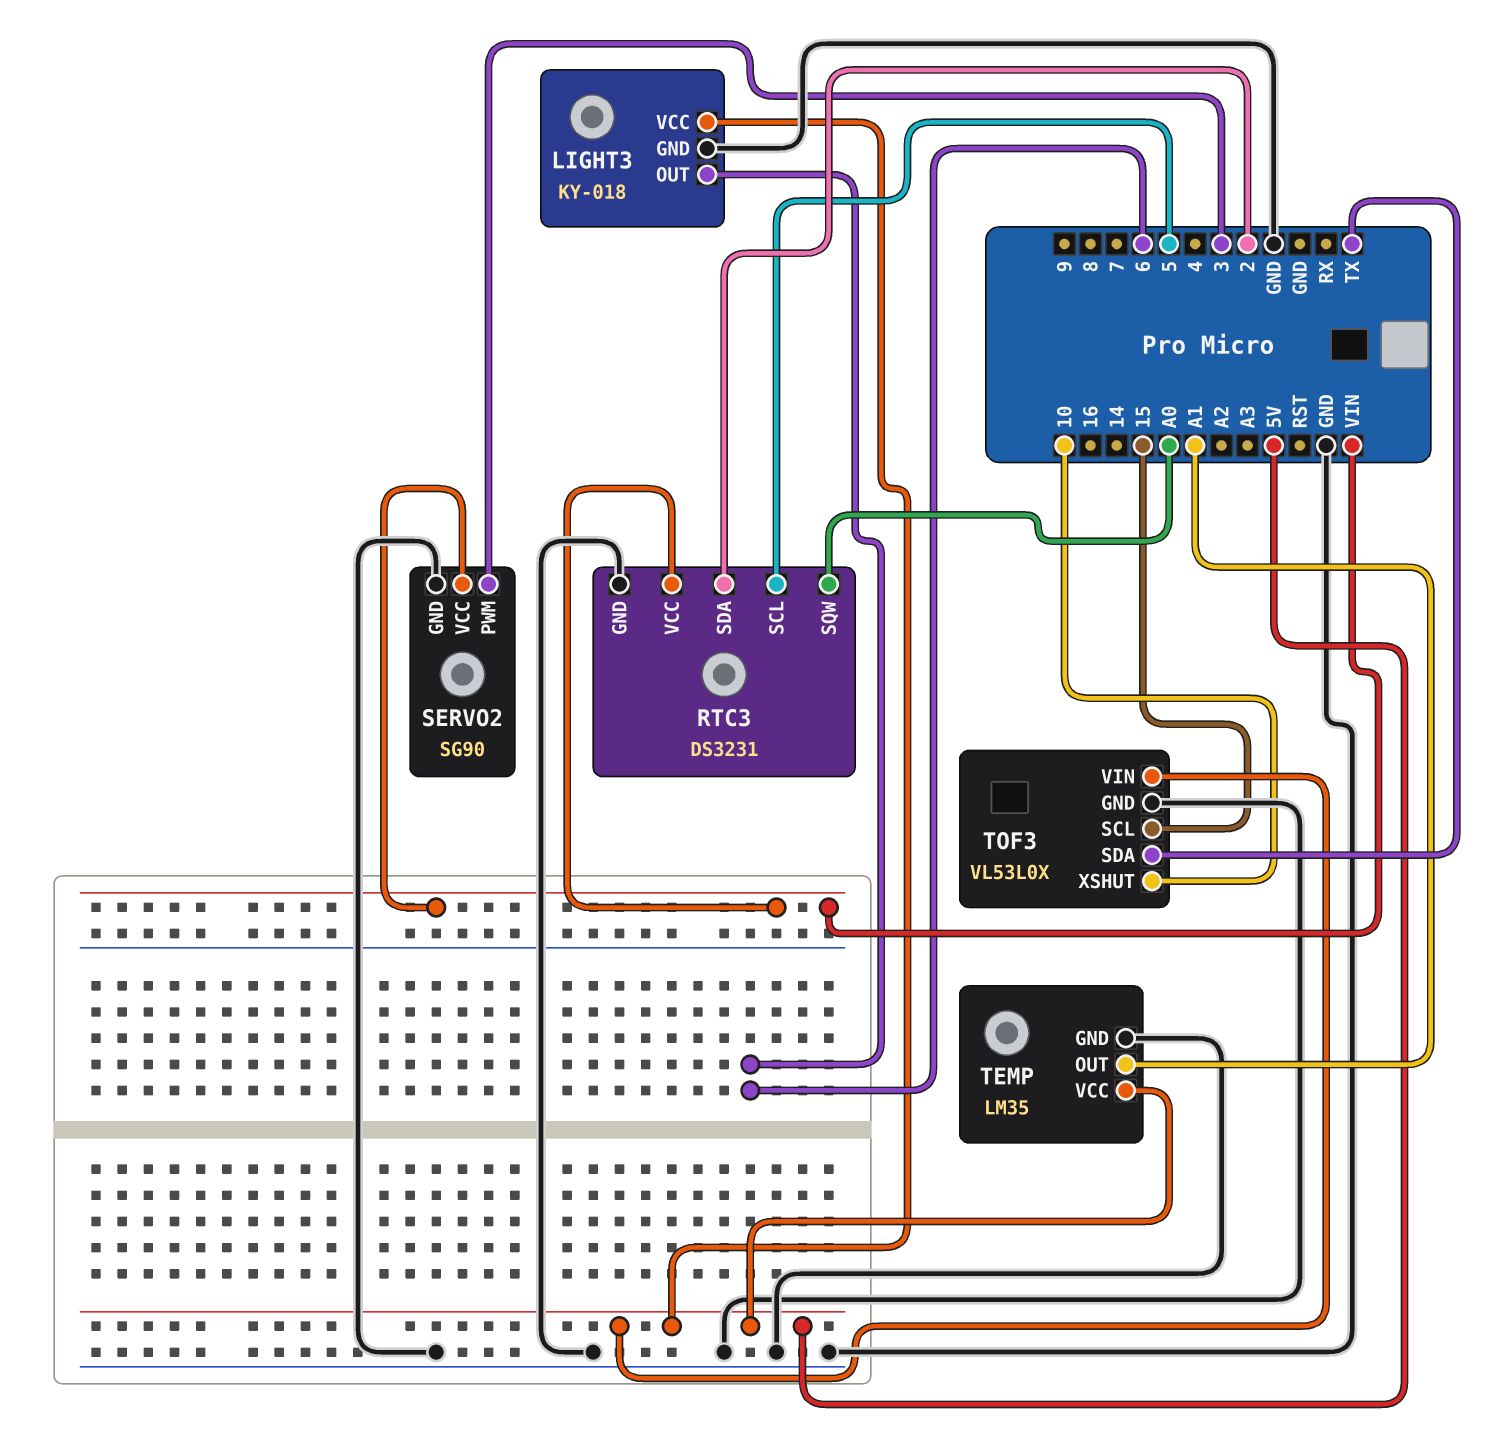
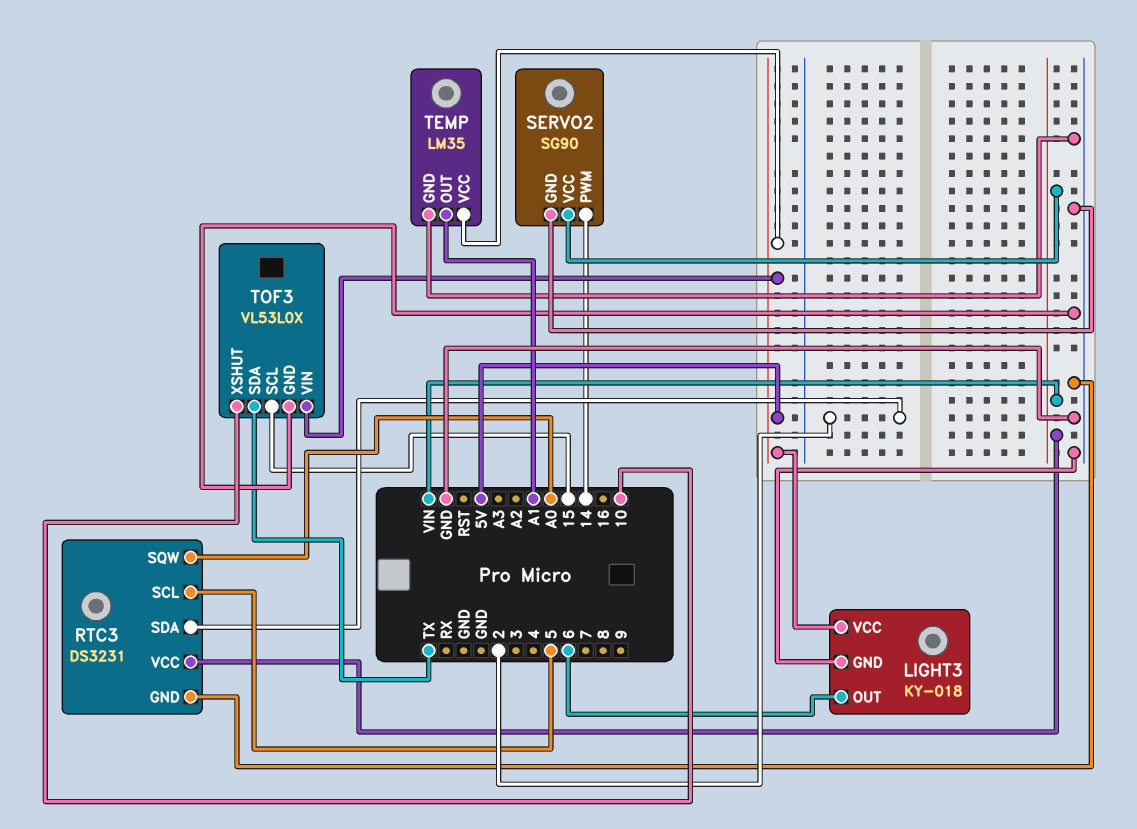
SERVO2 pin PWM: 3 -> 14

